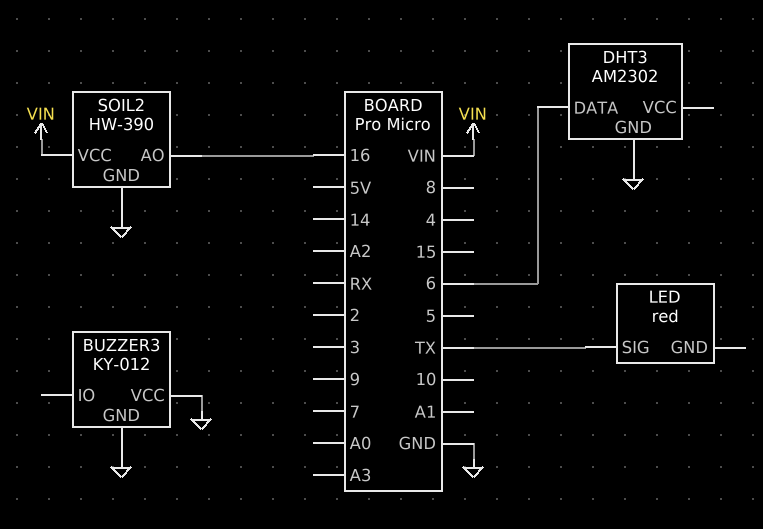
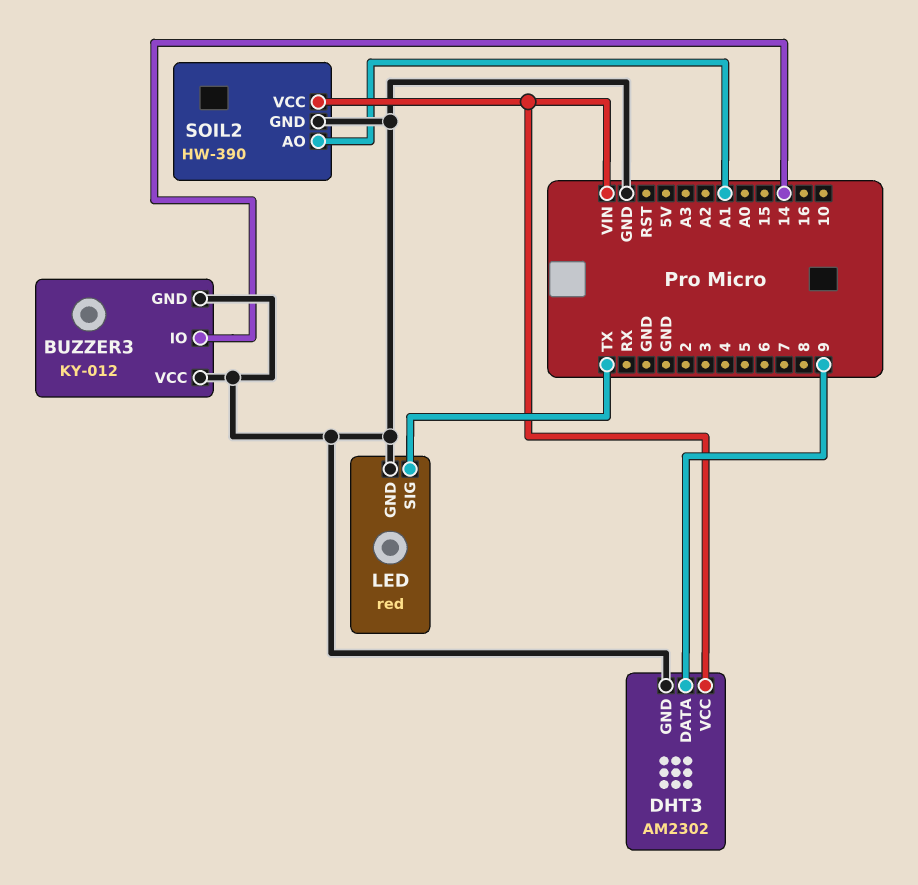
BUZZER3 pin IO: none -> 14
DHT3 pin DATA: 6 -> 9
DHT3 pin VCC: none -> VIN
LED pin GND: none -> GND
SOIL2 pin AO: 16 -> A1

